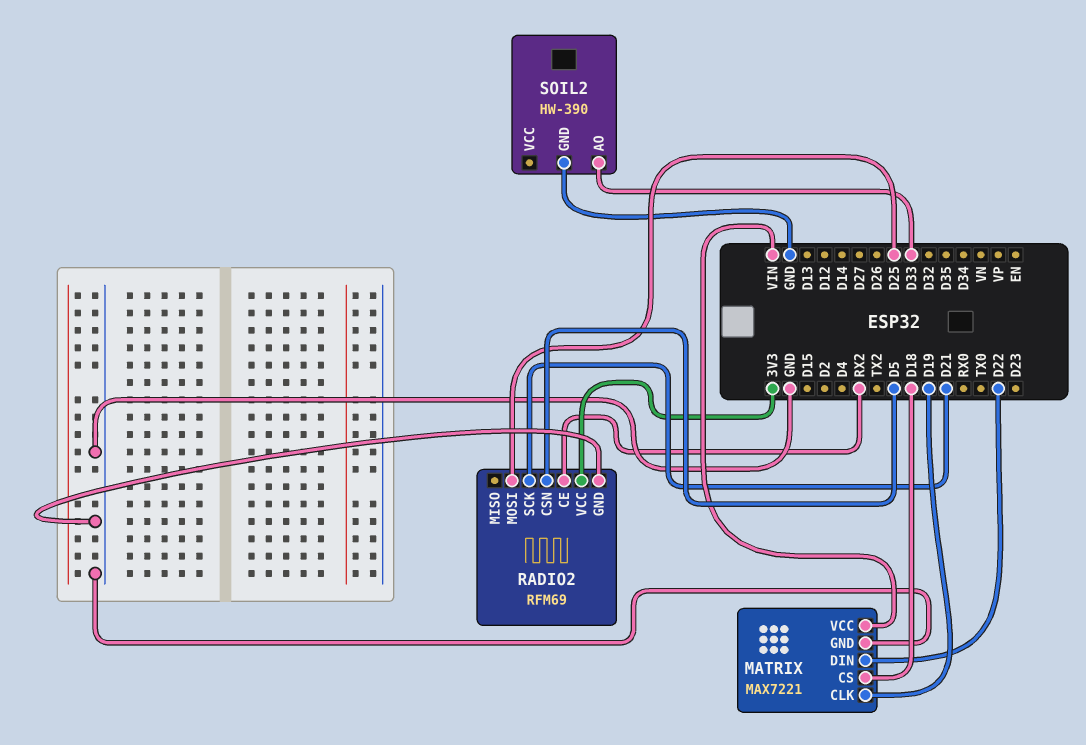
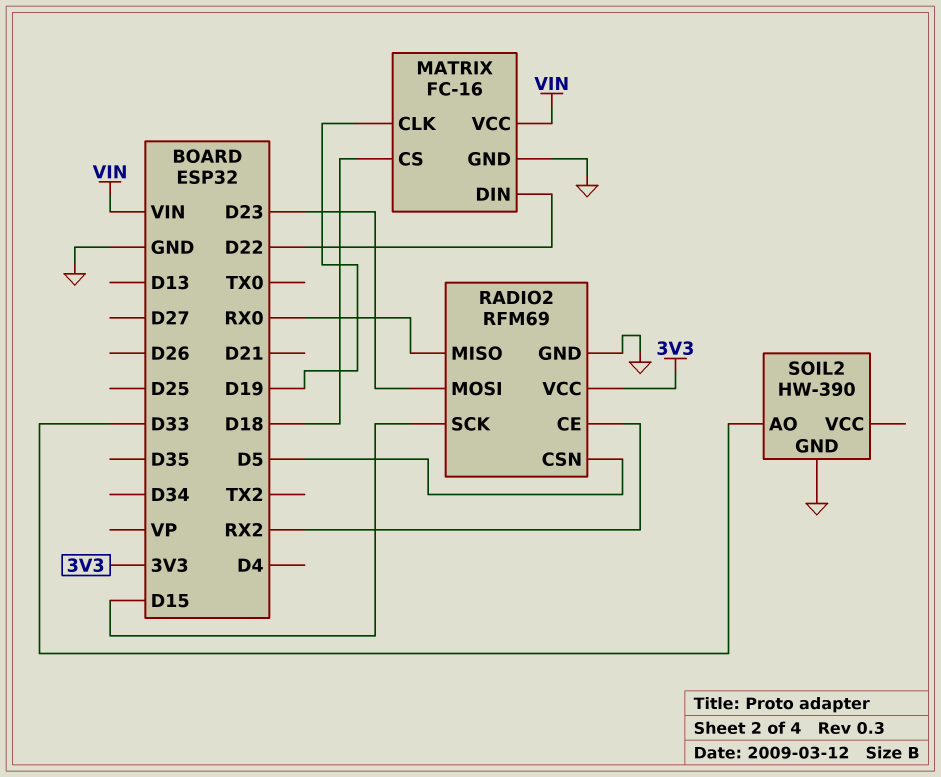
MATRIX: MAX7221 -> FC-16
RADIO2 pin MISO: none -> RX0
RADIO2 pin MOSI: D25 -> D23
RADIO2 pin SCK: D21 -> D15

